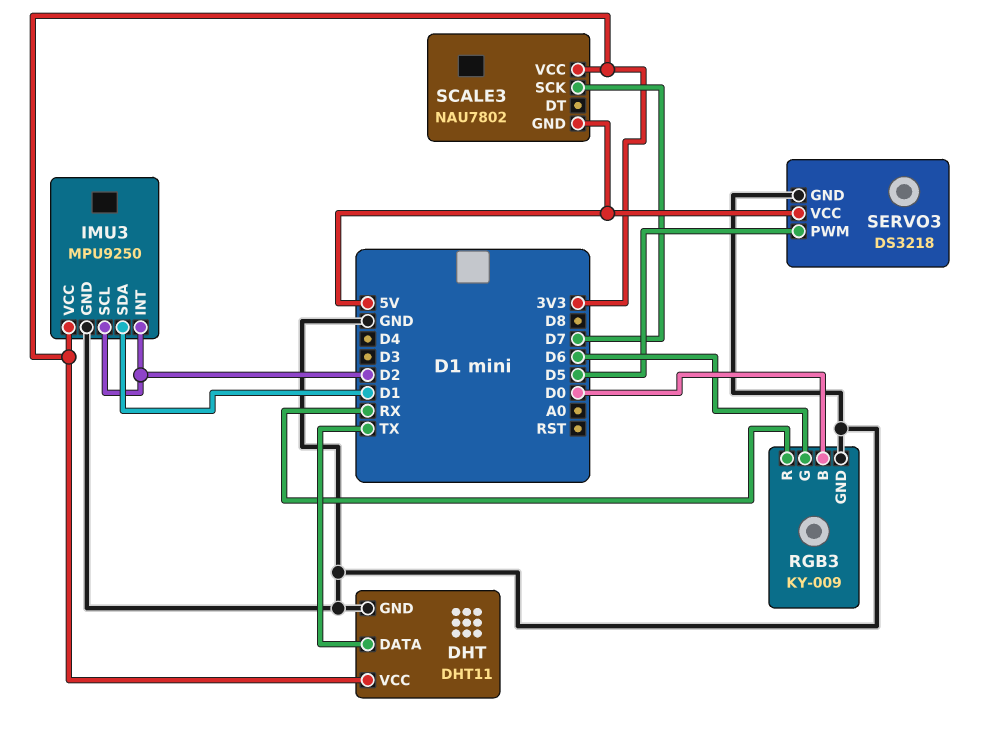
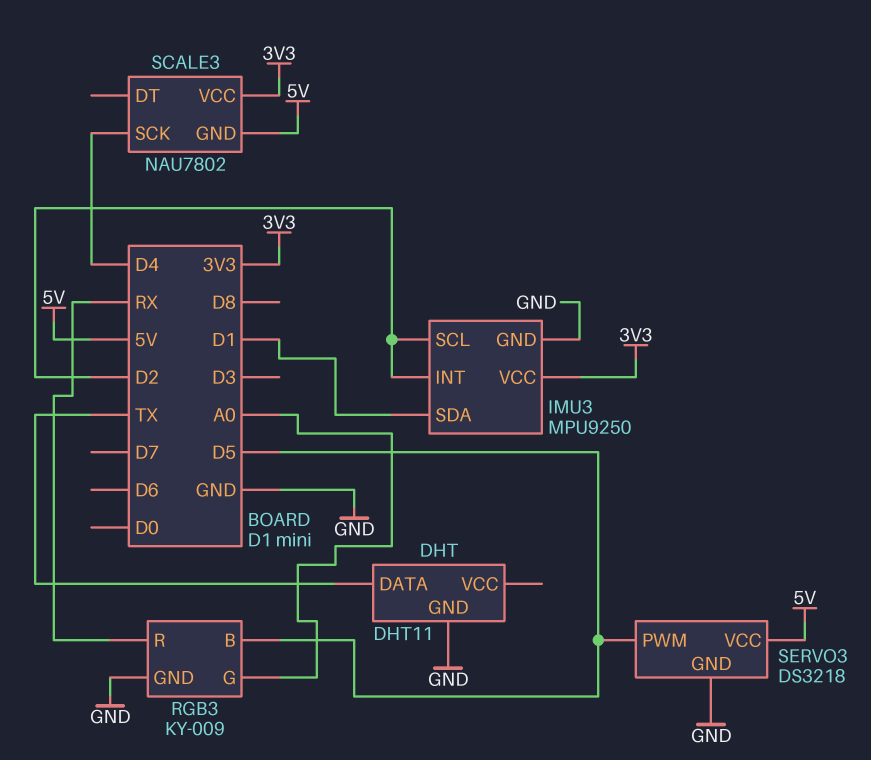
DHT pin VCC: 3V3 -> none
RGB3 pin B: D0 -> D5
RGB3 pin G: D6 -> A0
SCALE3 pin SCK: D7 -> D4

